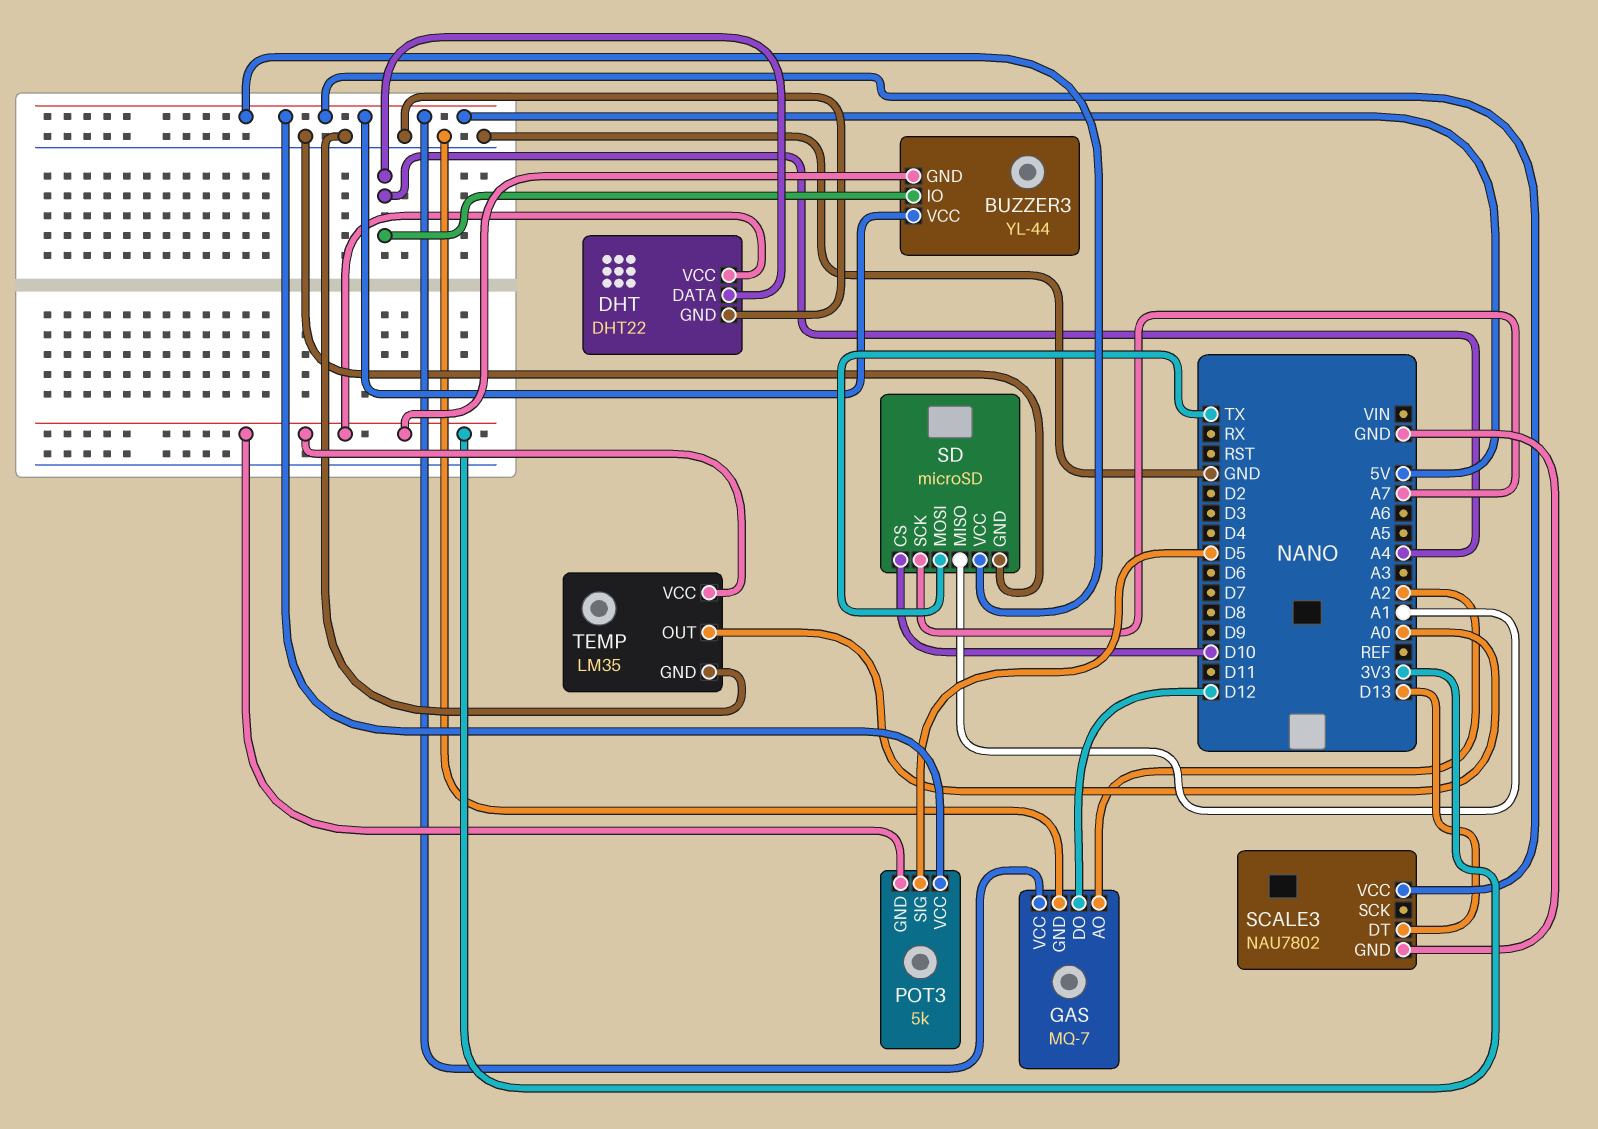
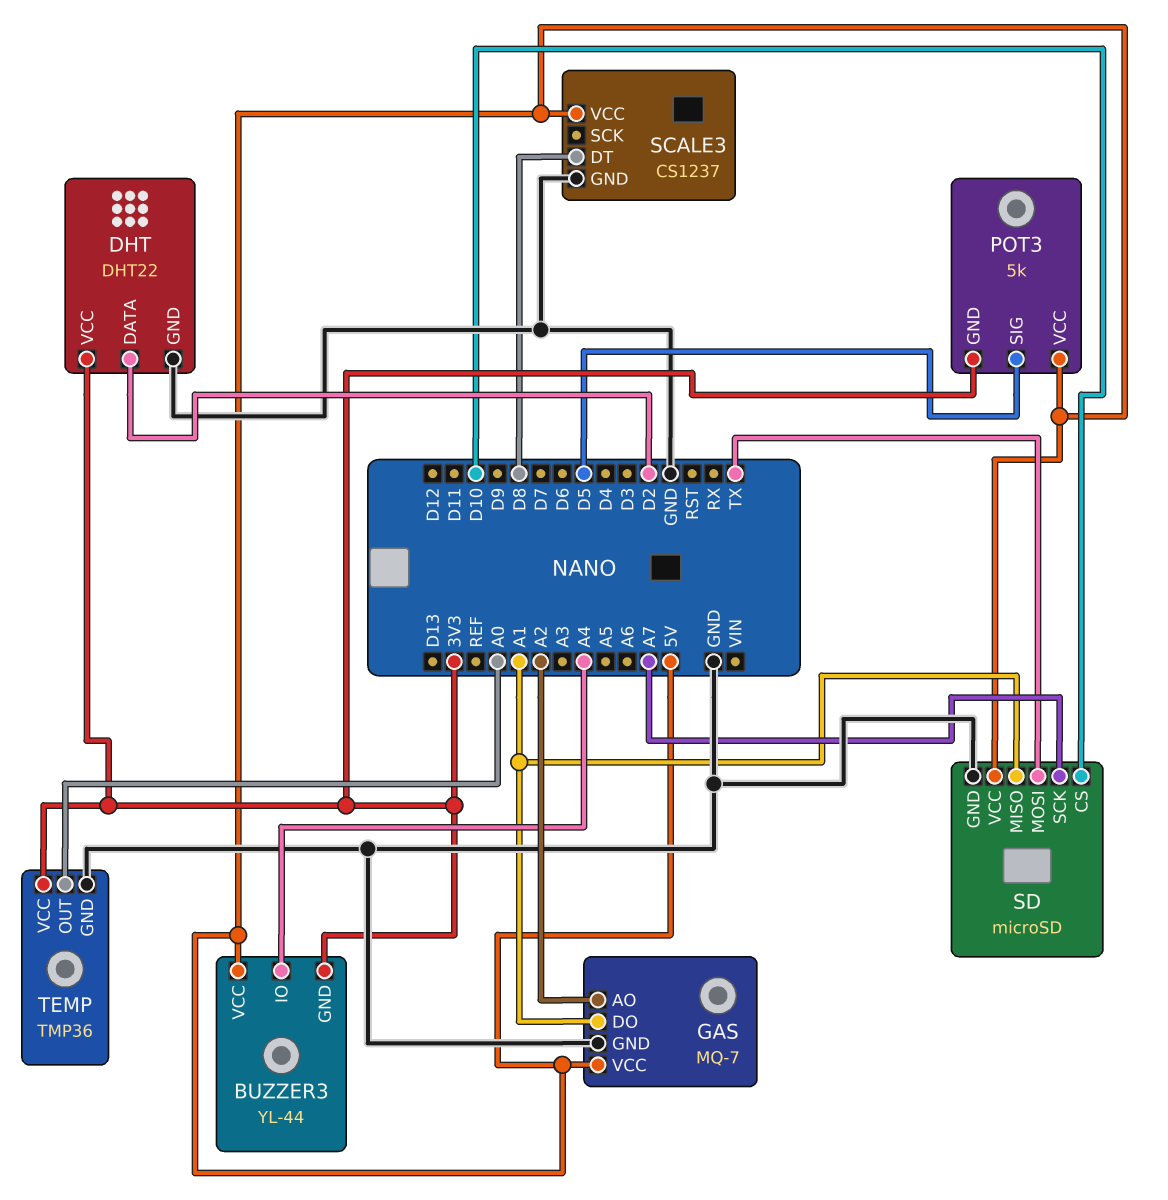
DHT pin DATA: A4 -> D2
GAS pin DO: D12 -> A1
SCALE3: NAU7802 -> CS1237
SCALE3 pin DT: D13 -> D8
TEMP: LM35 -> TMP36

